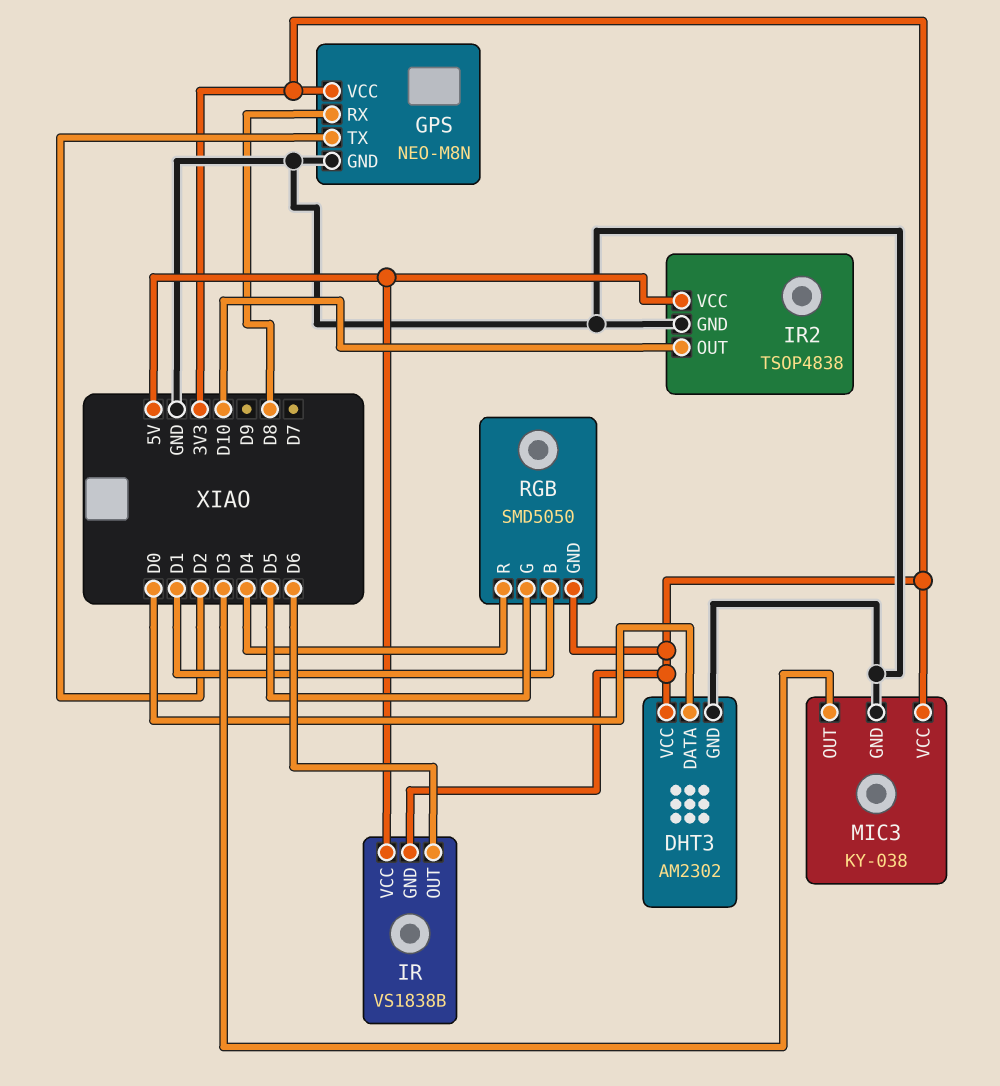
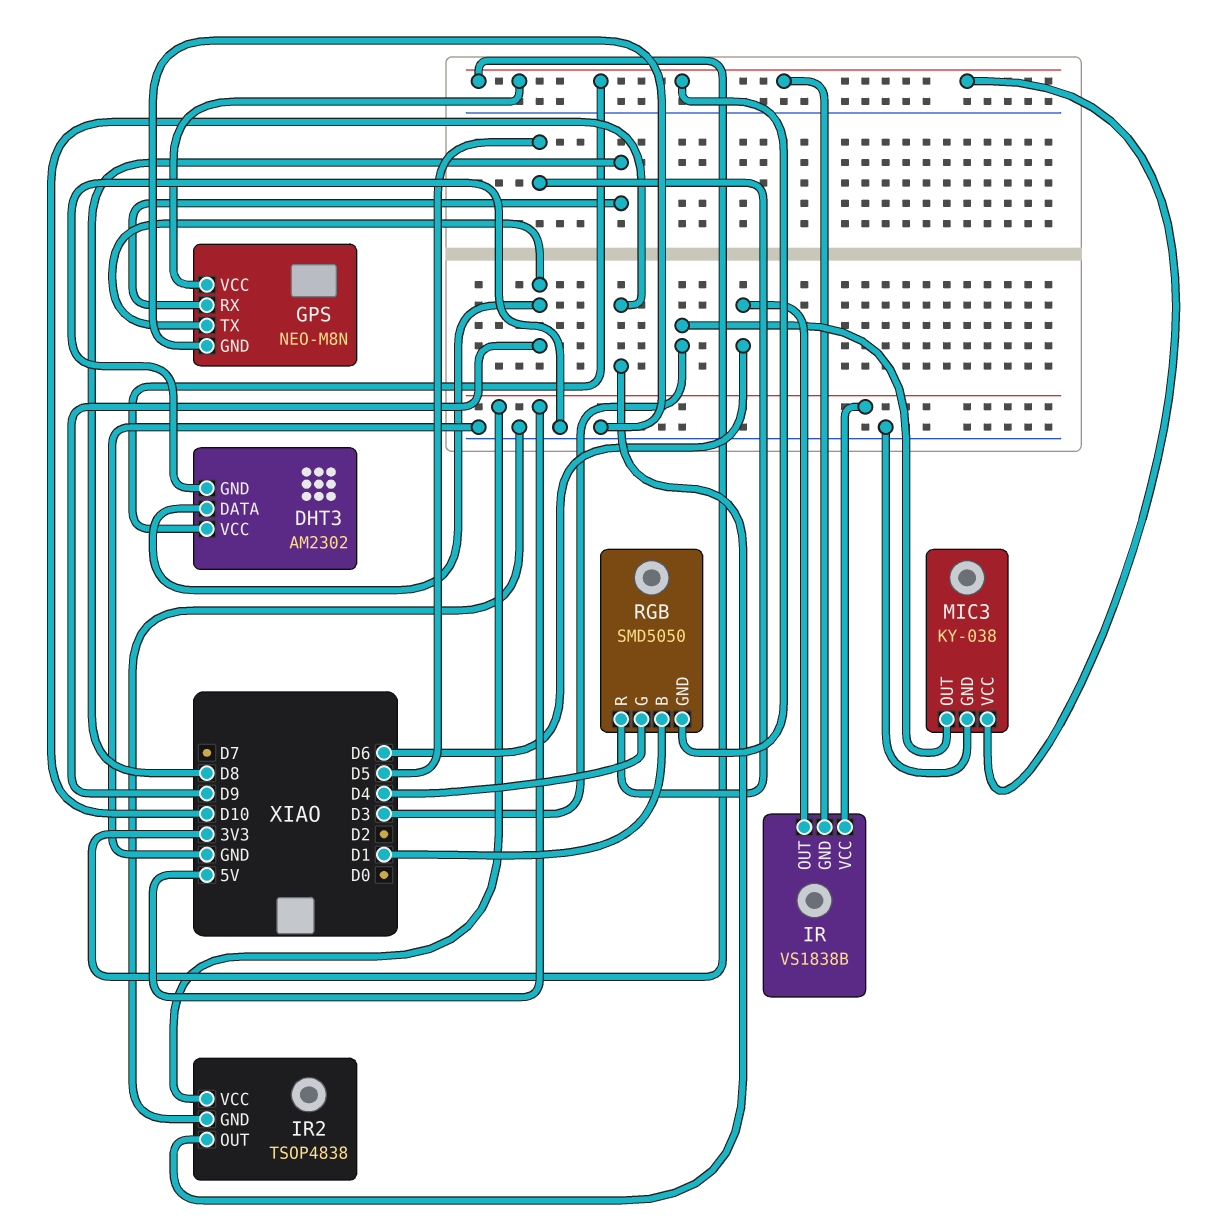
DHT3 pin DATA: D0 -> D9
GPS pin TX: D2 -> D9
RGB pin G: D5 -> D4
RGB pin R: D4 -> D5

